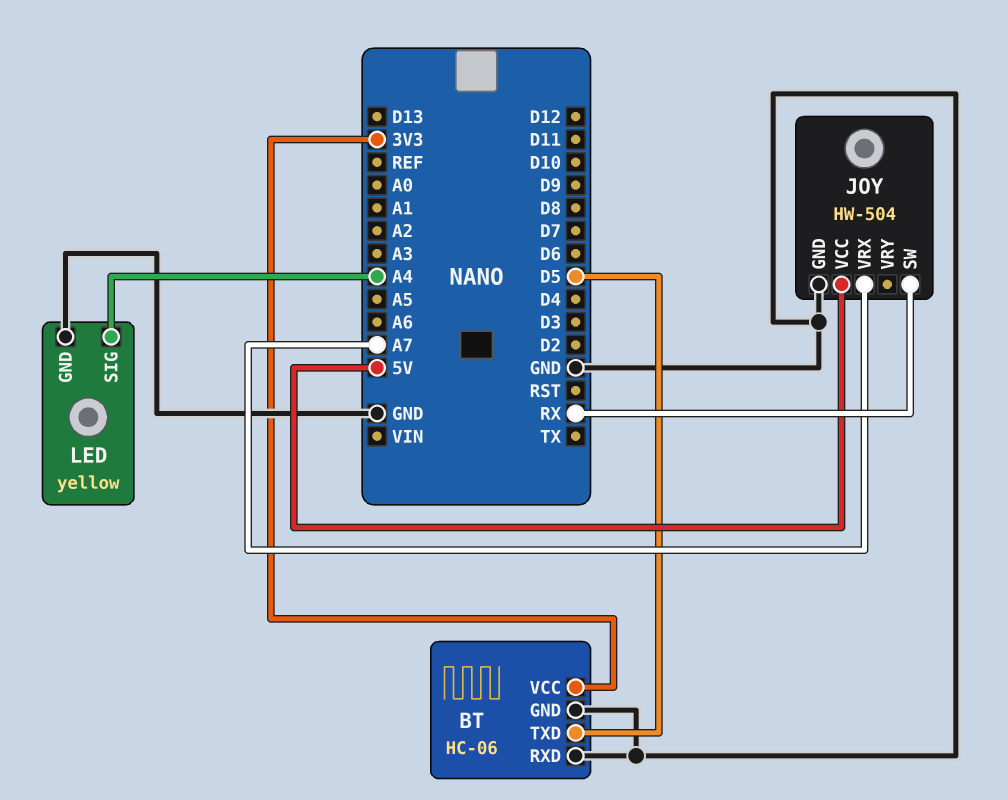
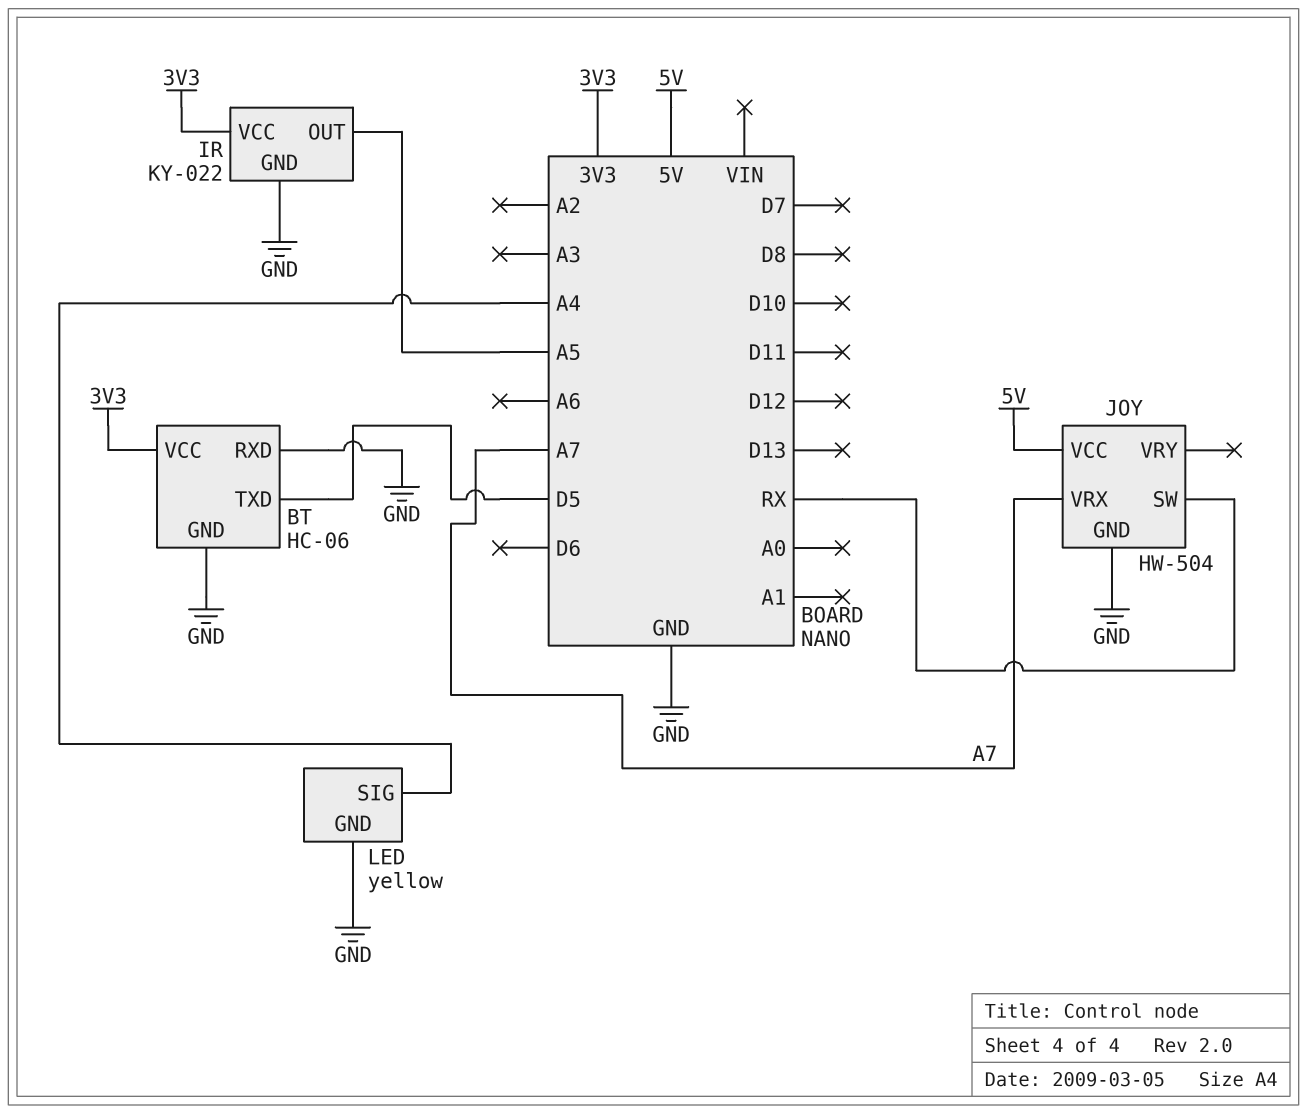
IR: none -> KY-022
IR pin GND: none -> GND
IR pin OUT: none -> A5
IR pin VCC: none -> 3V3

